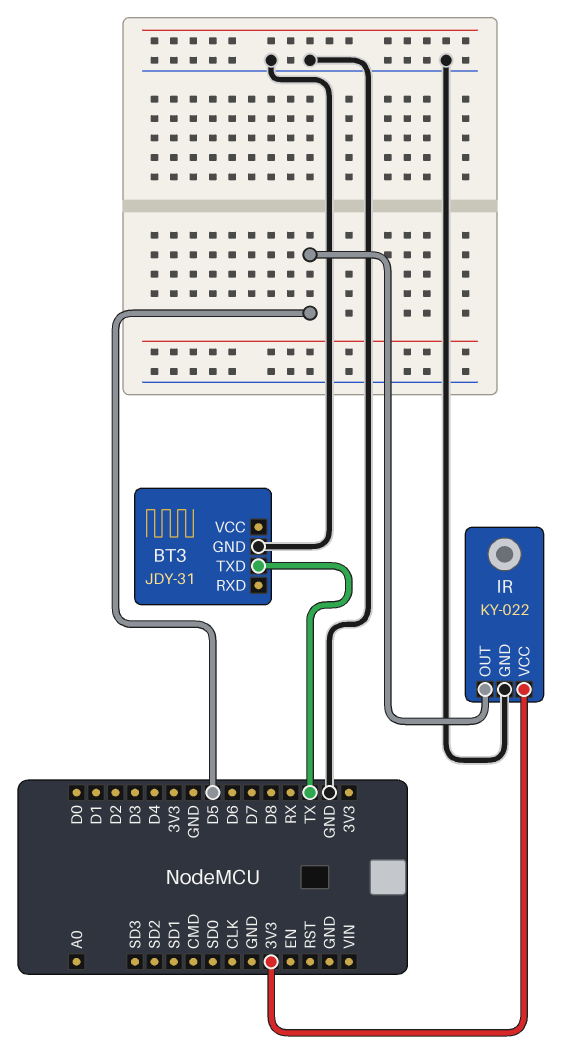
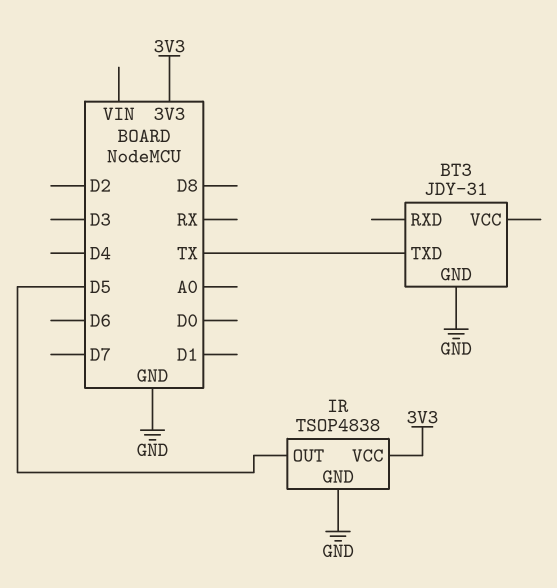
IR: KY-022 -> TSOP4838

